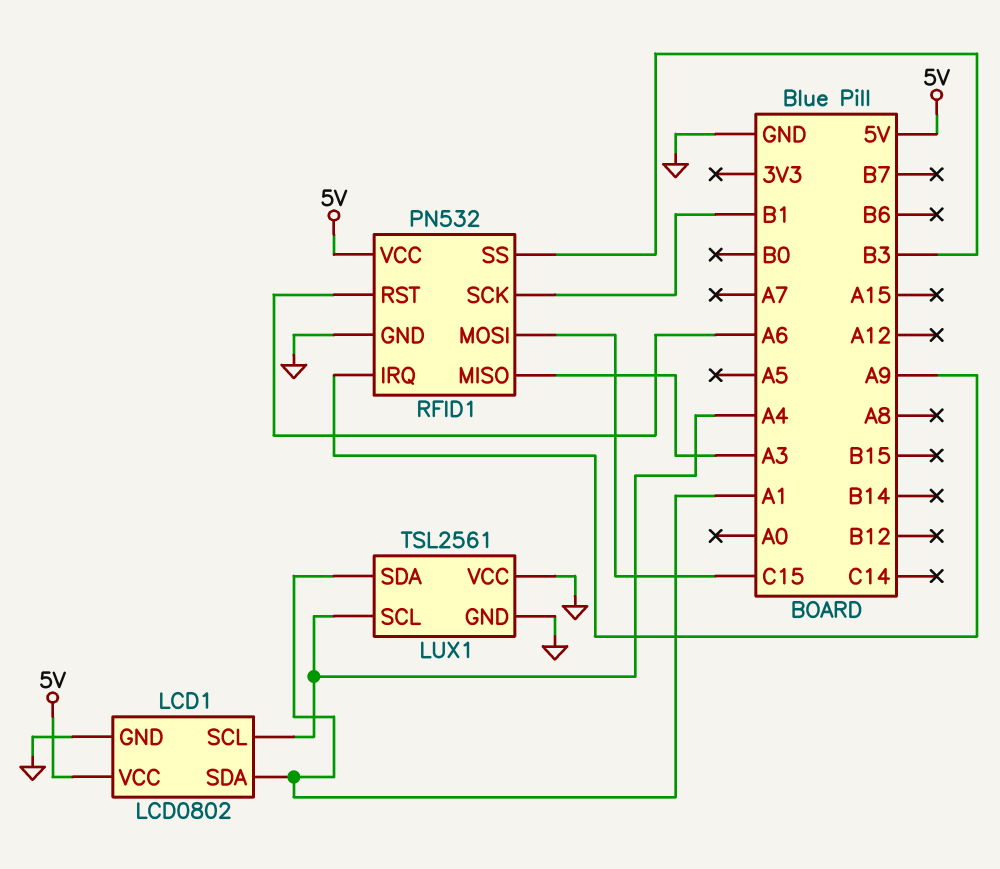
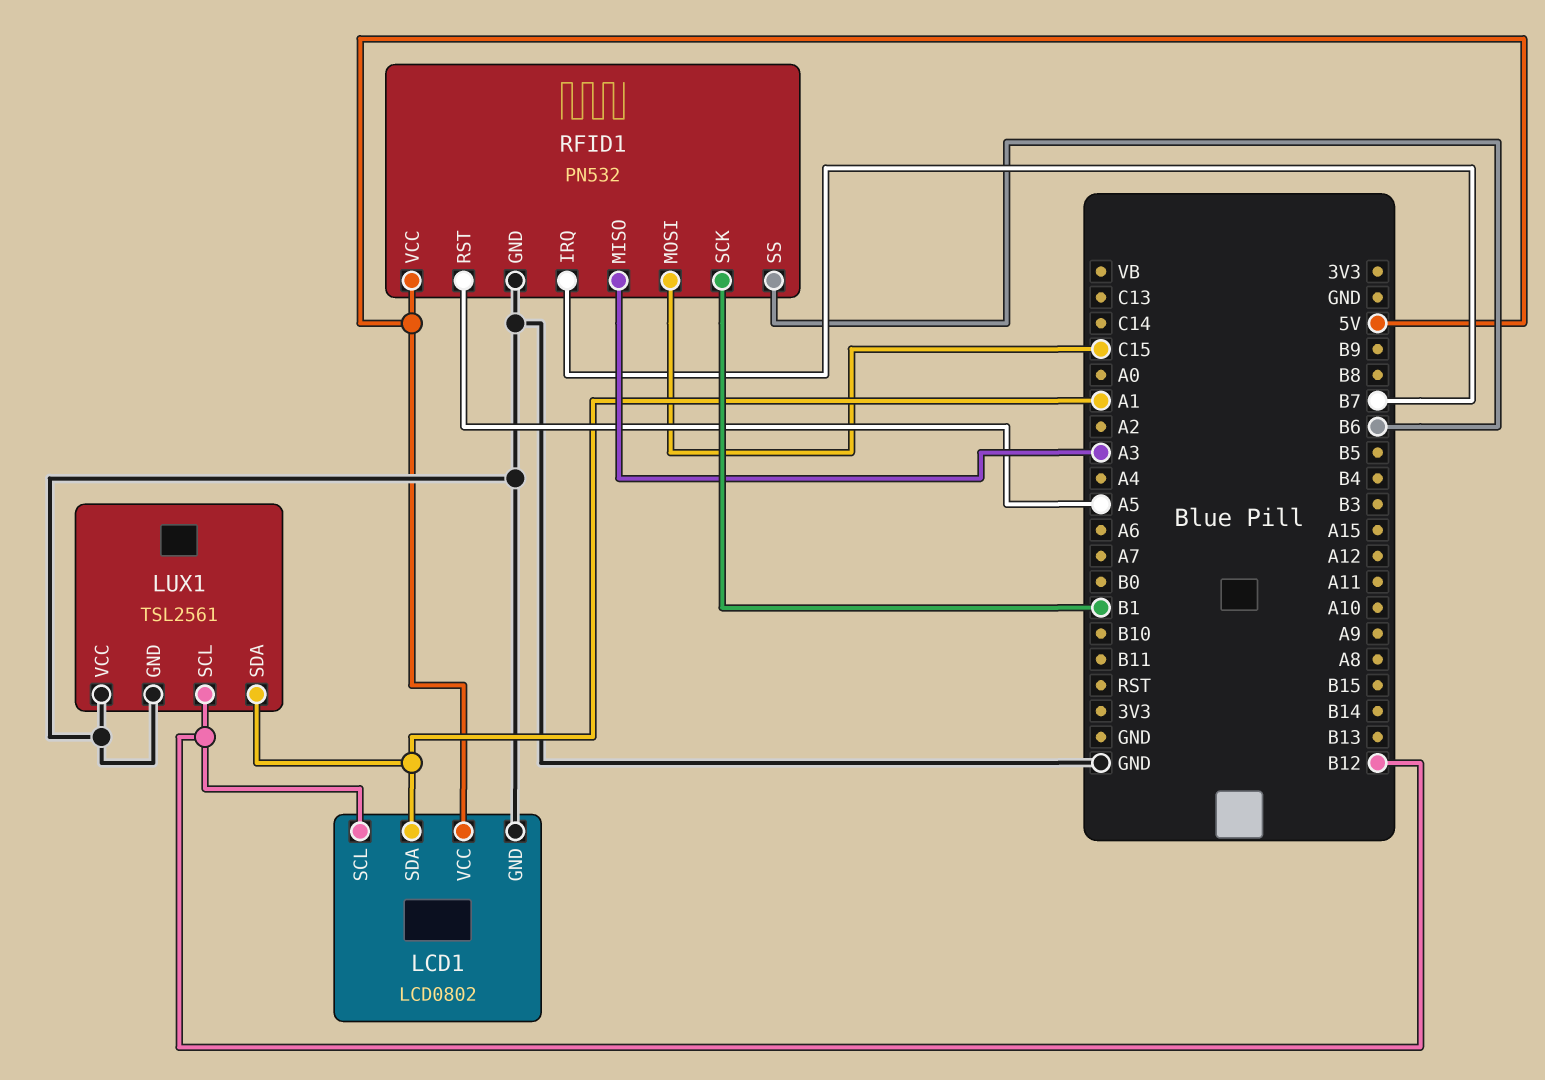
LCD1 pin SCL: A4 -> B12
LUX1 pin SCL: A4 -> B12
RFID1 pin IRQ: A9 -> B7
RFID1 pin RST: A6 -> A5
RFID1 pin SS: B3 -> B6

